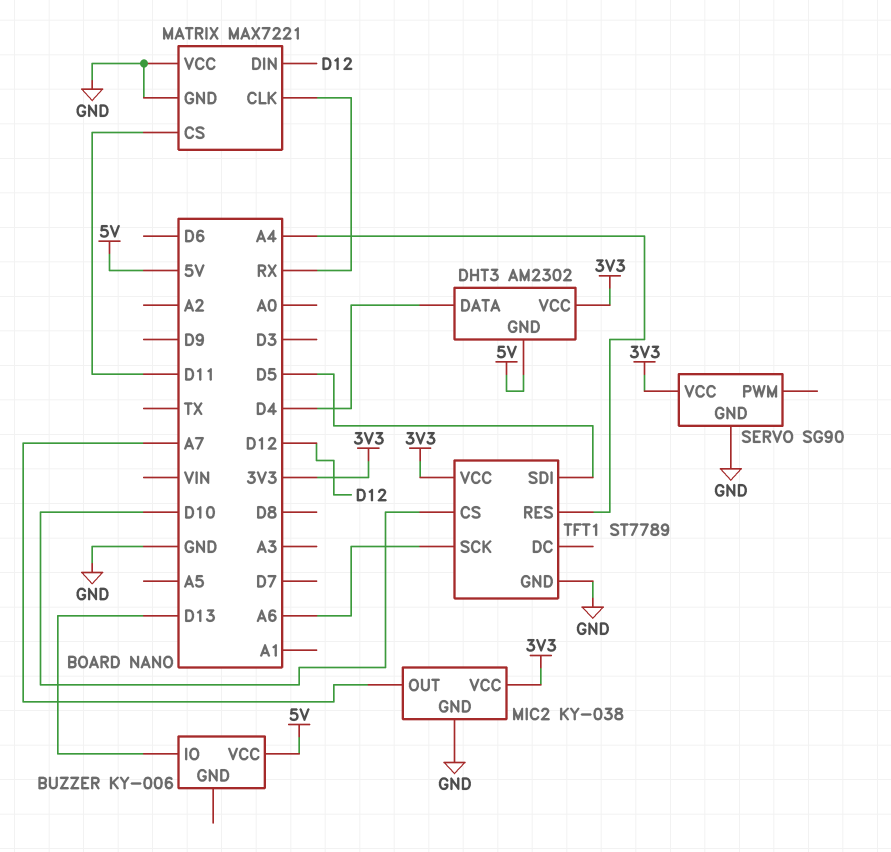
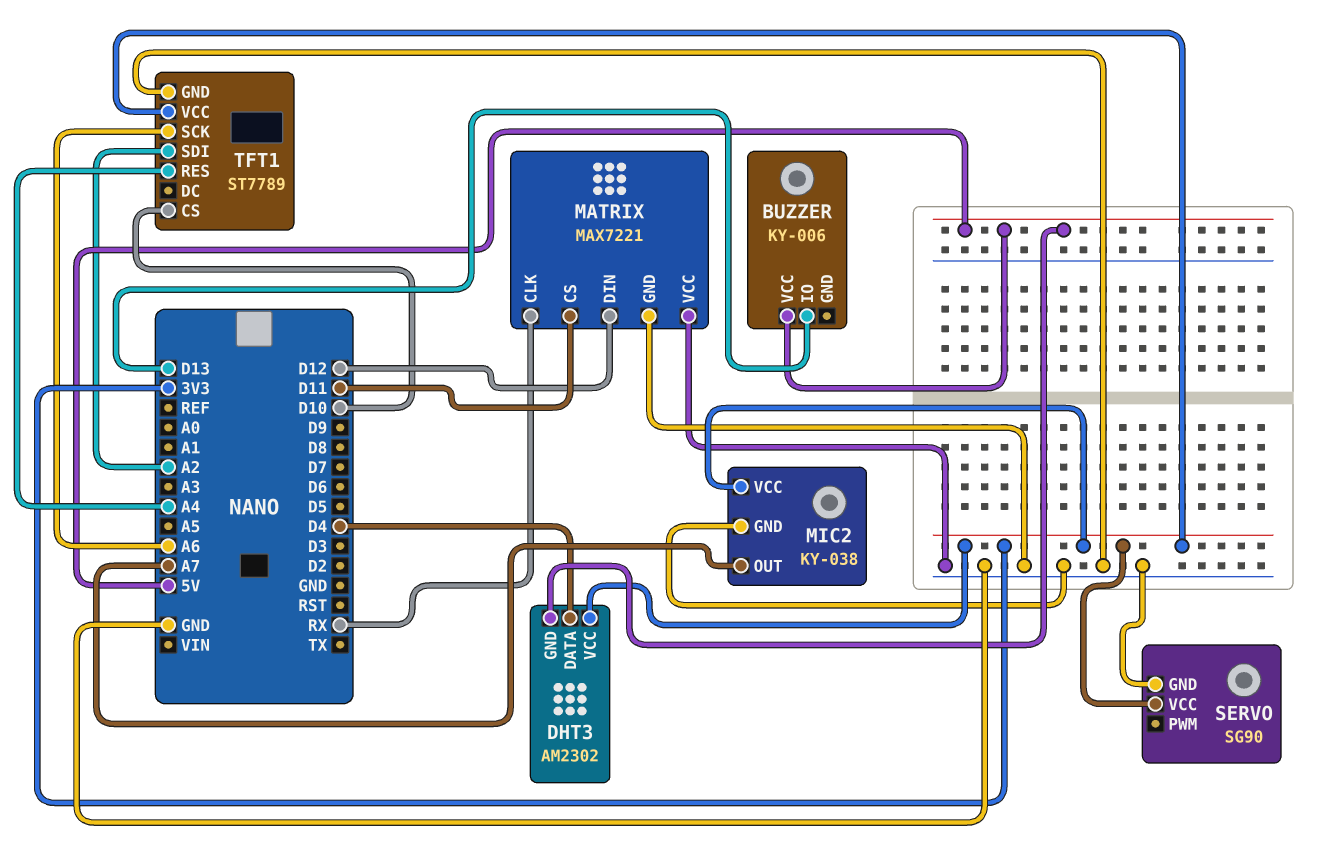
TFT1 pin SDI: D5 -> A2

